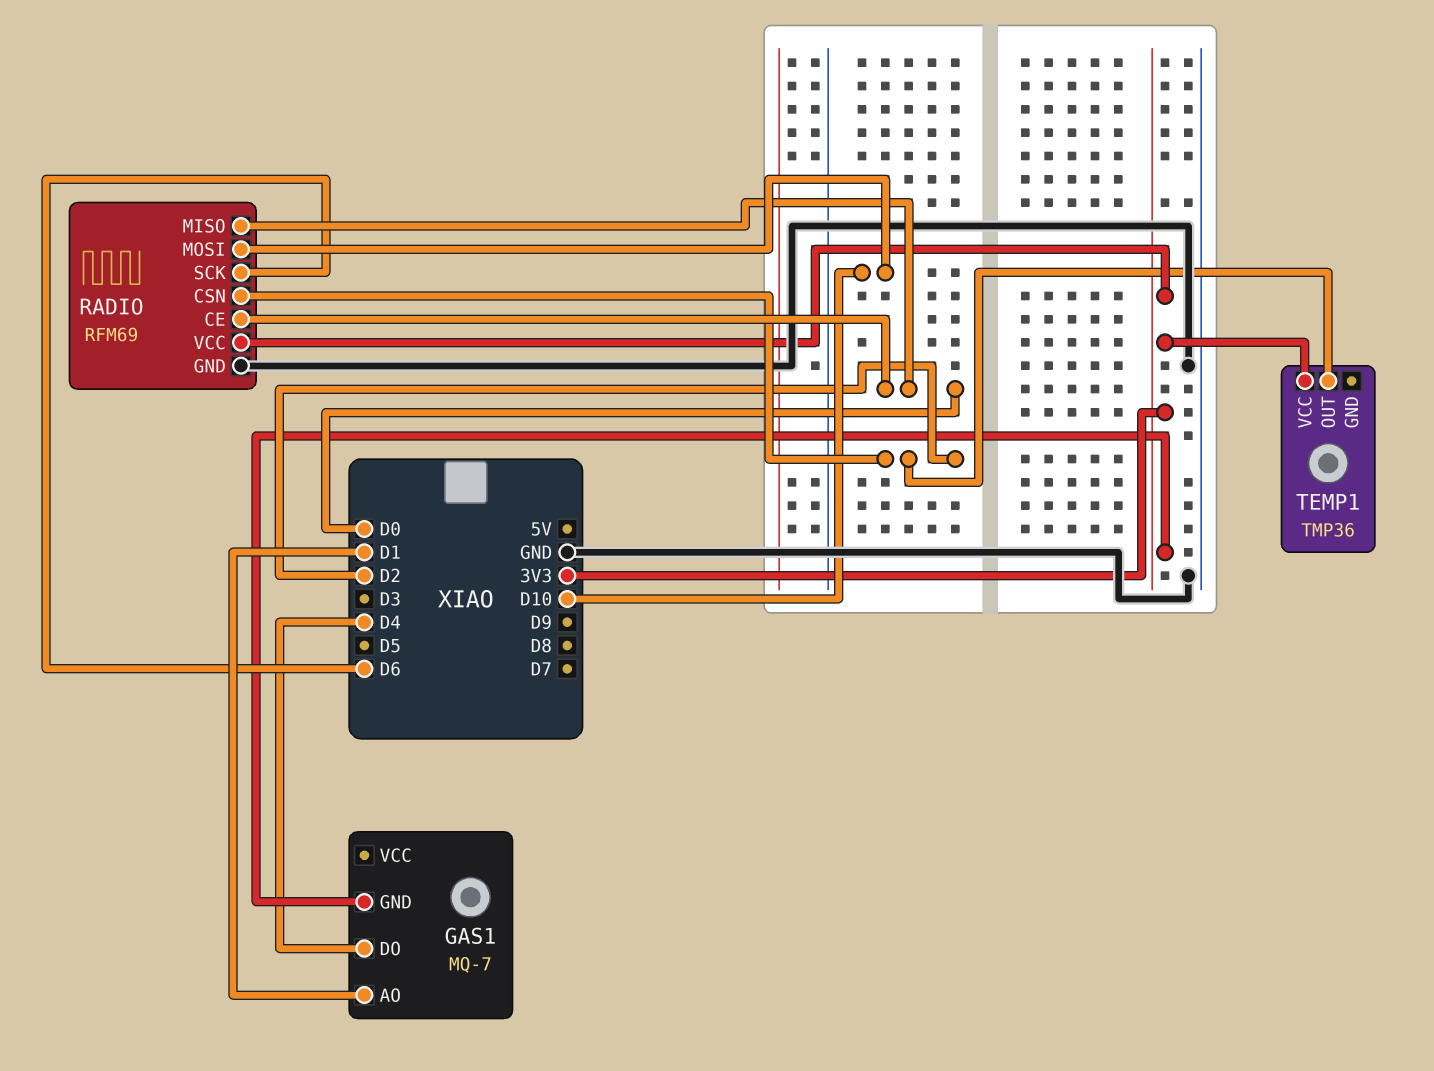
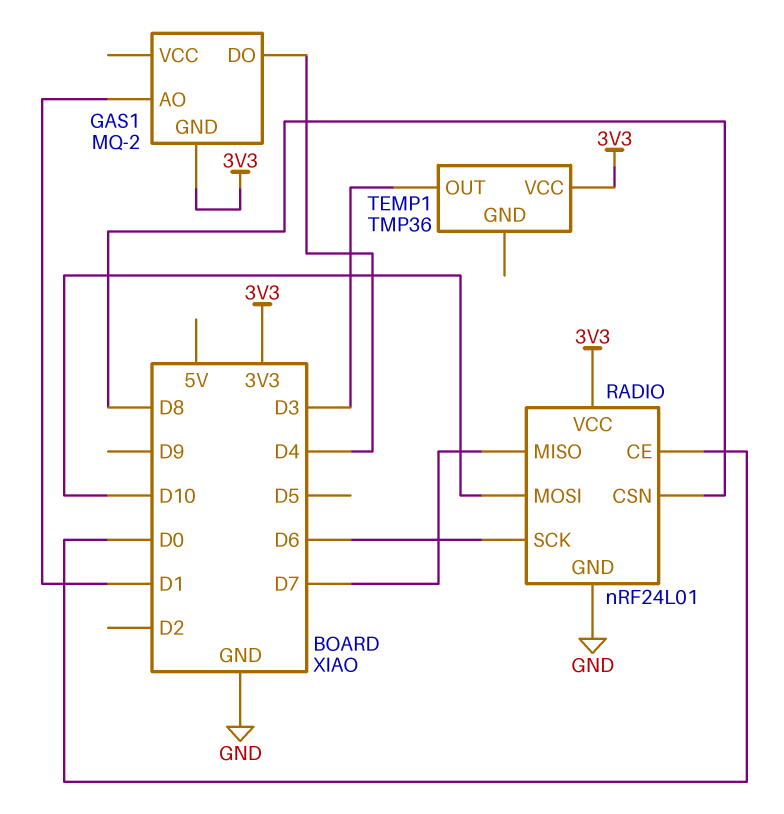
GAS1: MQ-7 -> MQ-2
RADIO: RFM69 -> nRF24L01
RADIO pin CSN: D2 -> D8
RADIO pin MISO: D0 -> D7
TEMP1 pin OUT: D2 -> D3

